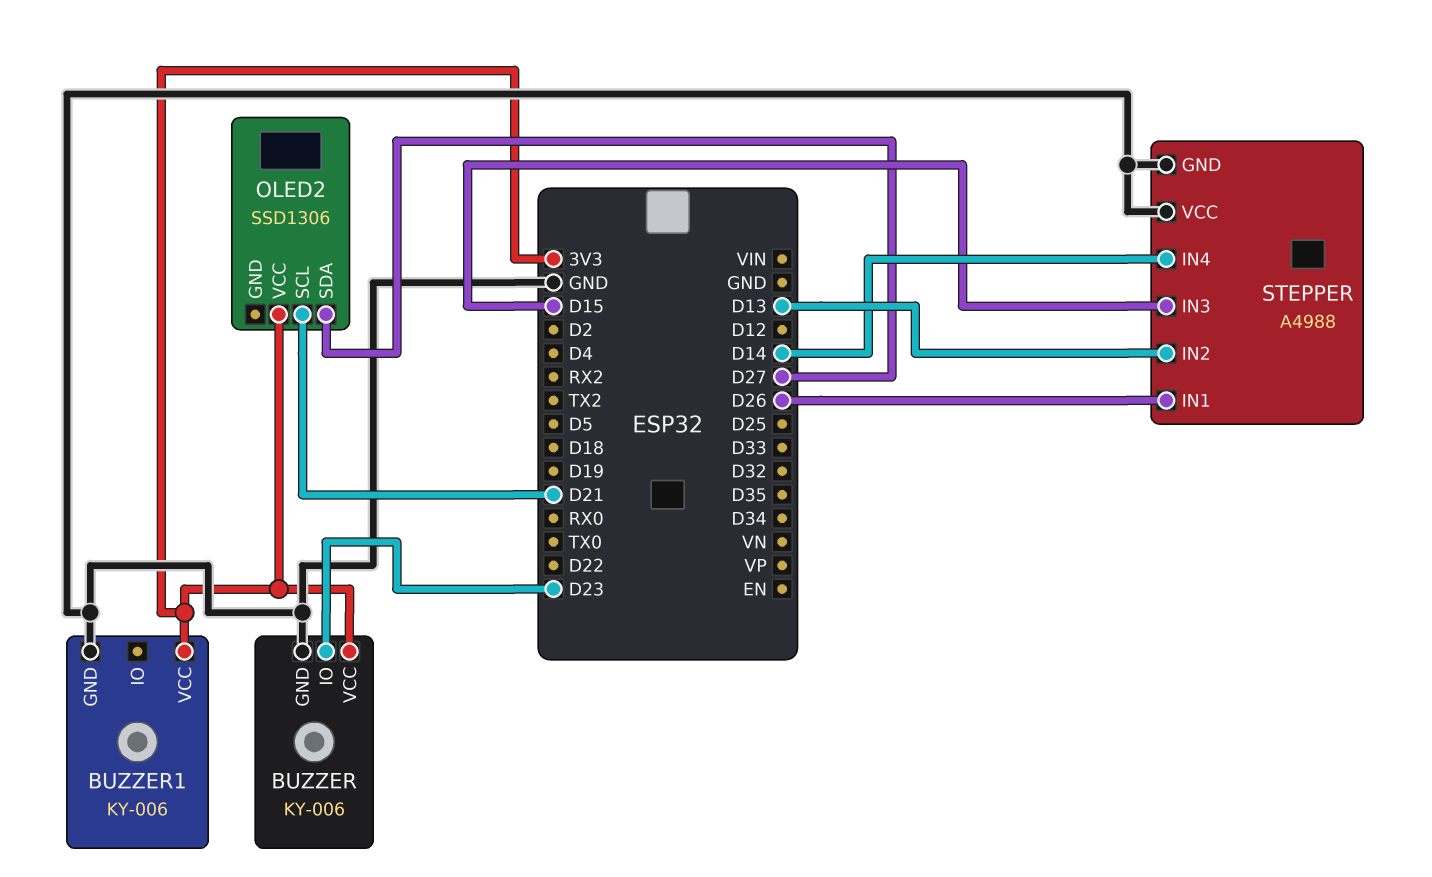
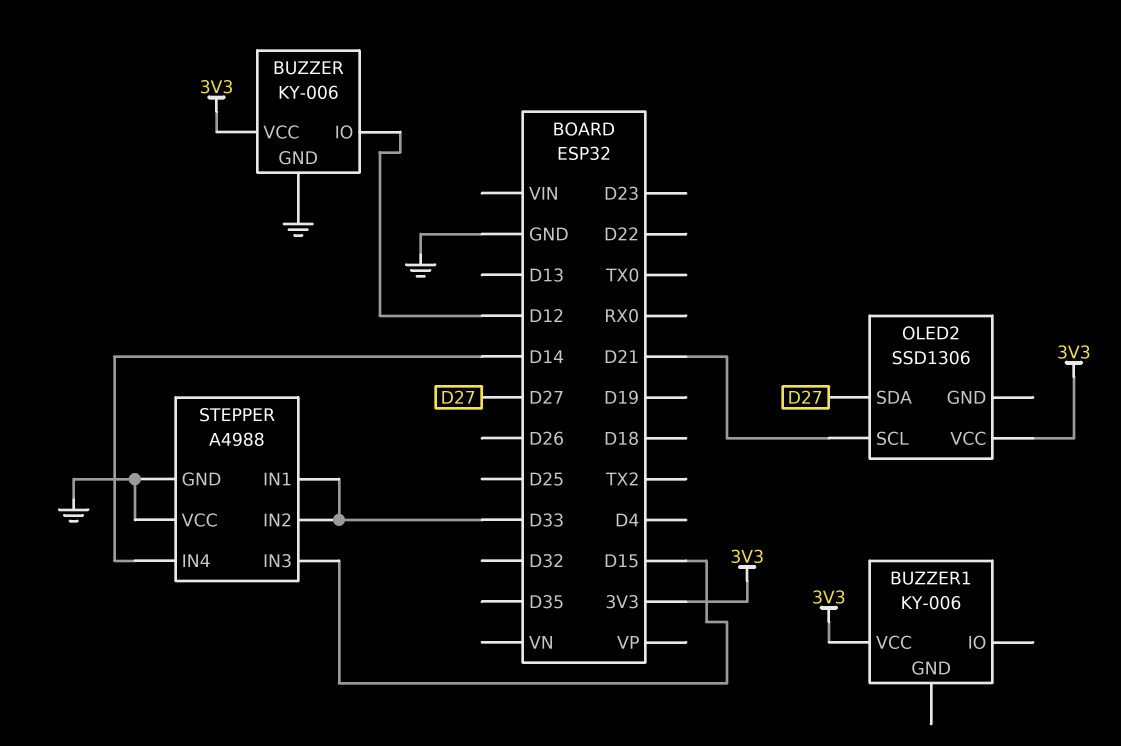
BUZZER pin IO: D23 -> D12
BUZZER1 pin GND: GND -> none
STEPPER pin IN1: D26 -> D33
STEPPER pin IN2: D13 -> D33

